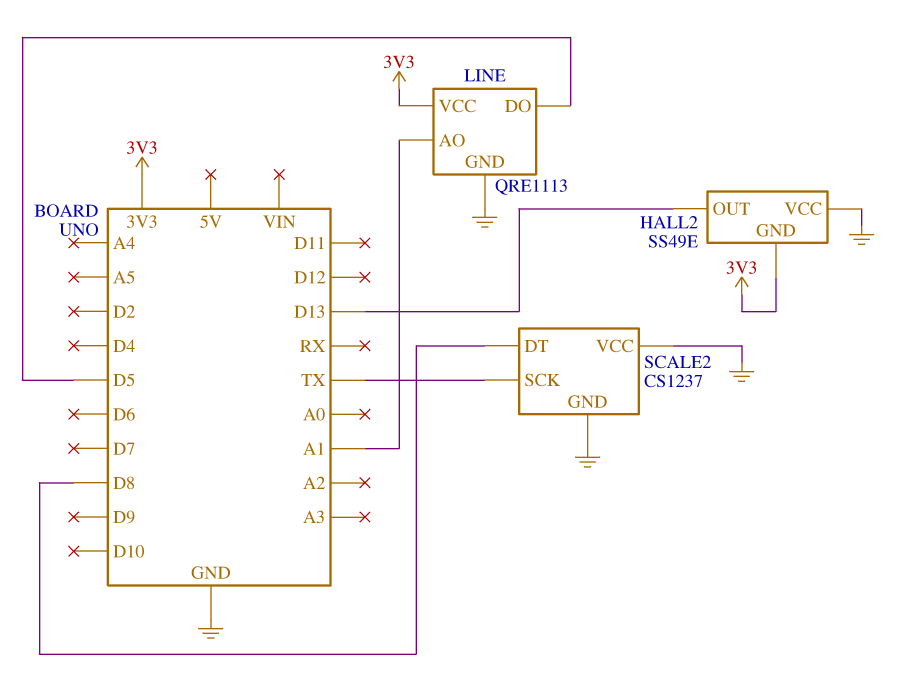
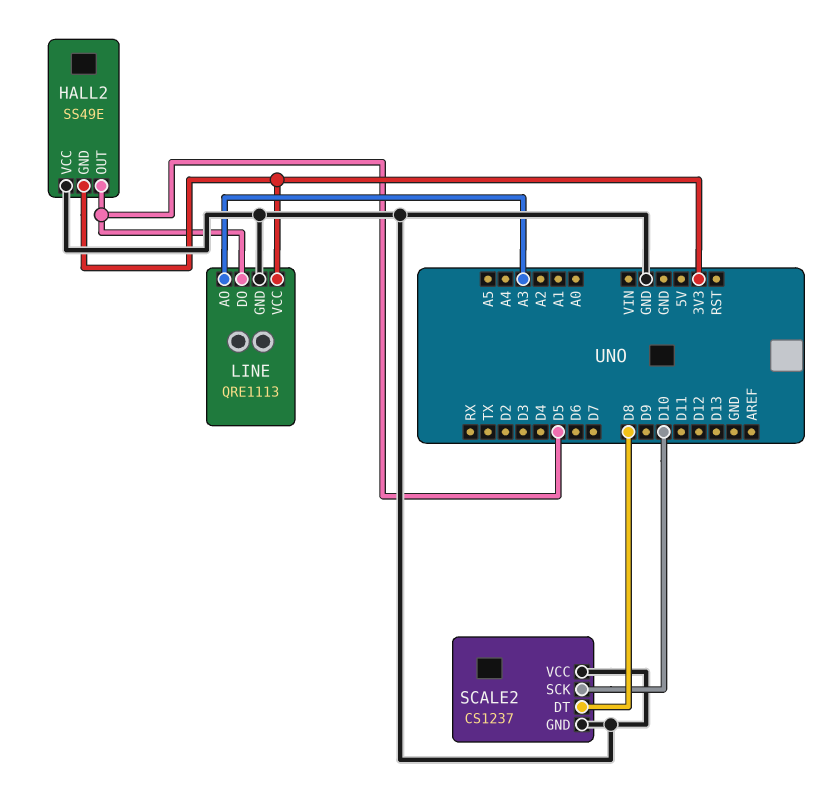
HALL2 pin OUT: D13 -> D5
LINE pin AO: A1 -> A3
SCALE2 pin SCK: TX -> D10

